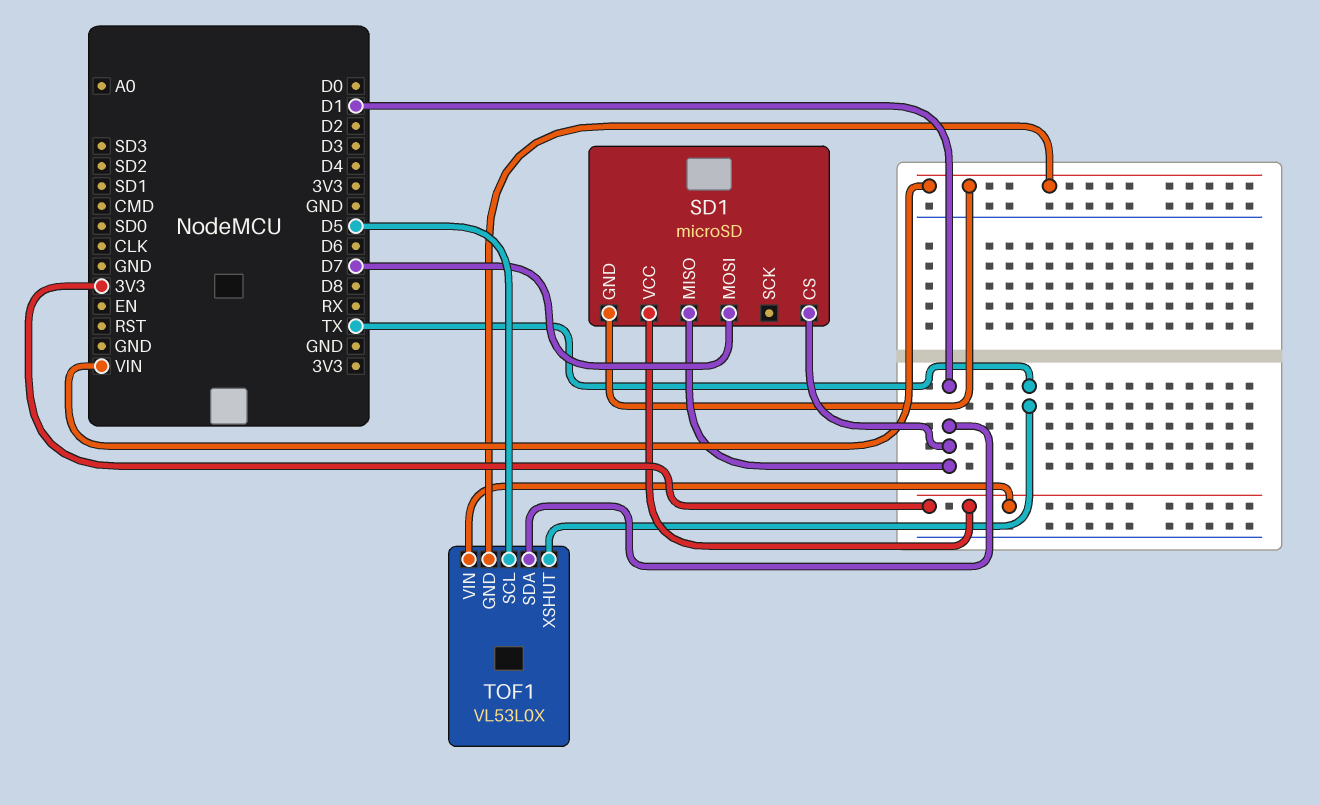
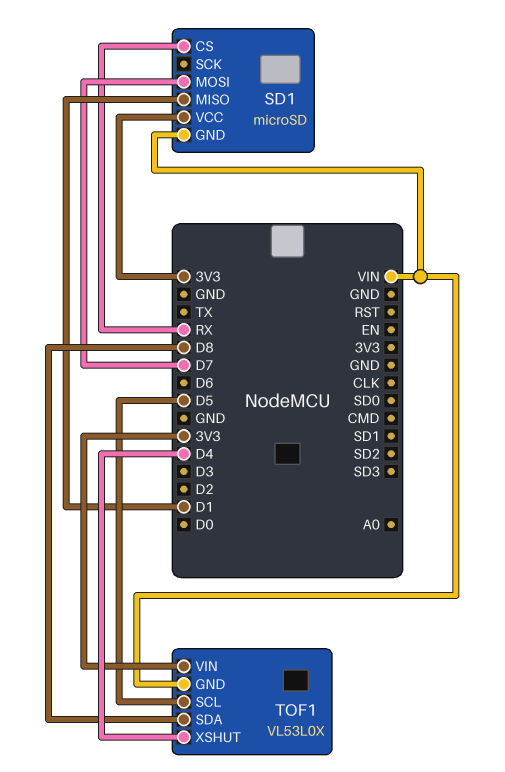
SD1 pin CS: D1 -> RX
TOF1 pin SDA: D1 -> D8
TOF1 pin XSHUT: TX -> D4

